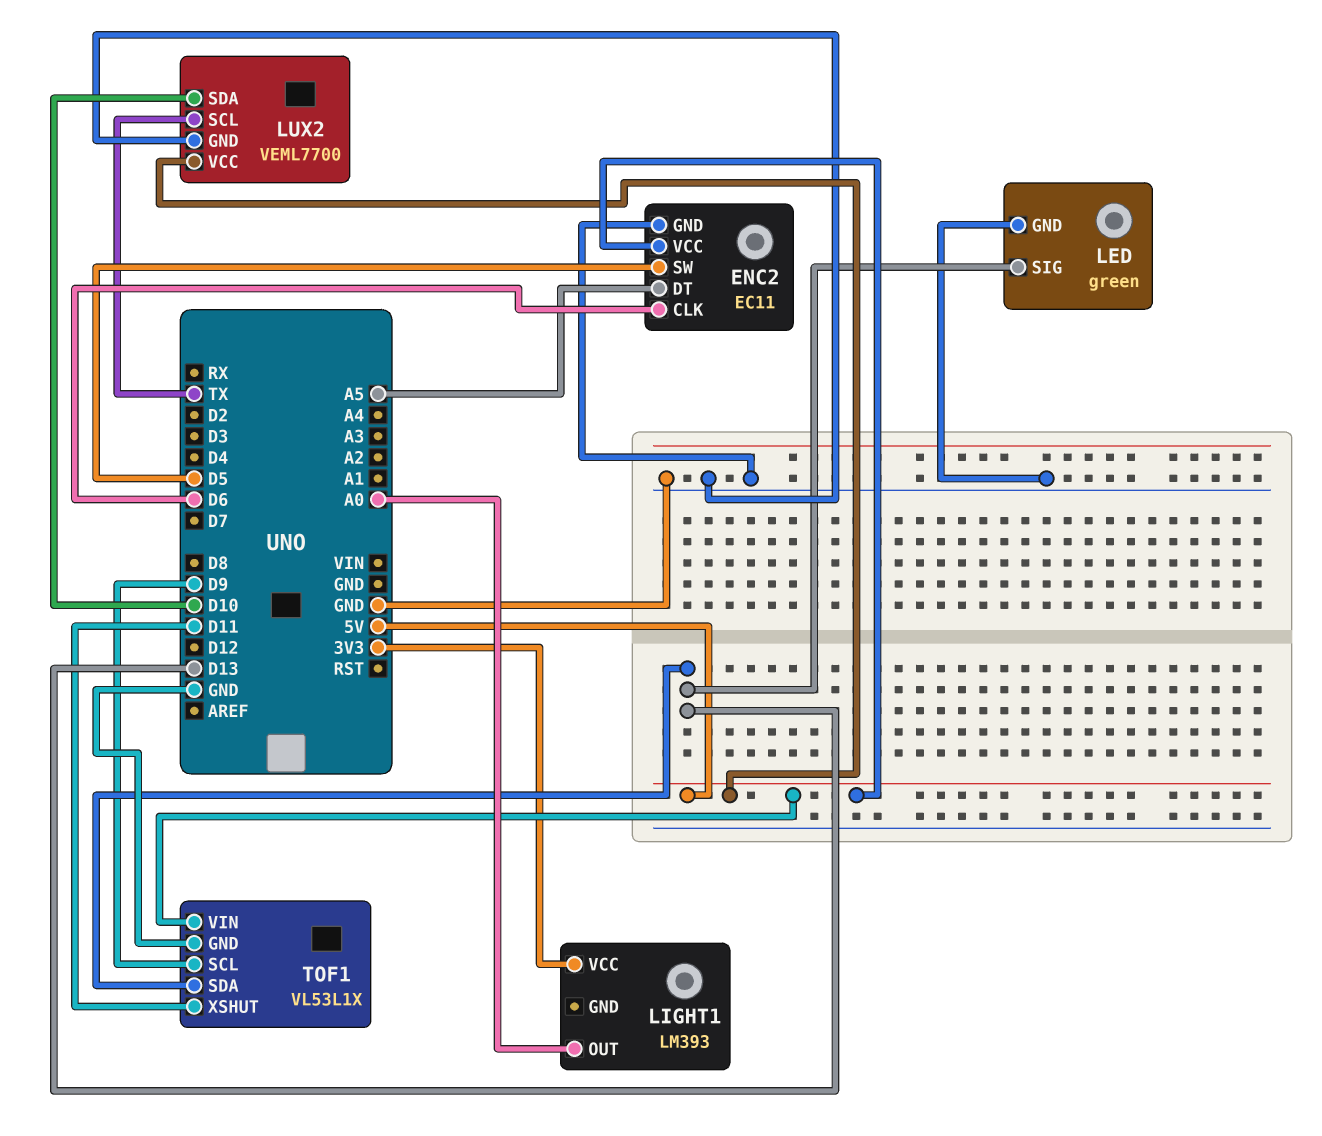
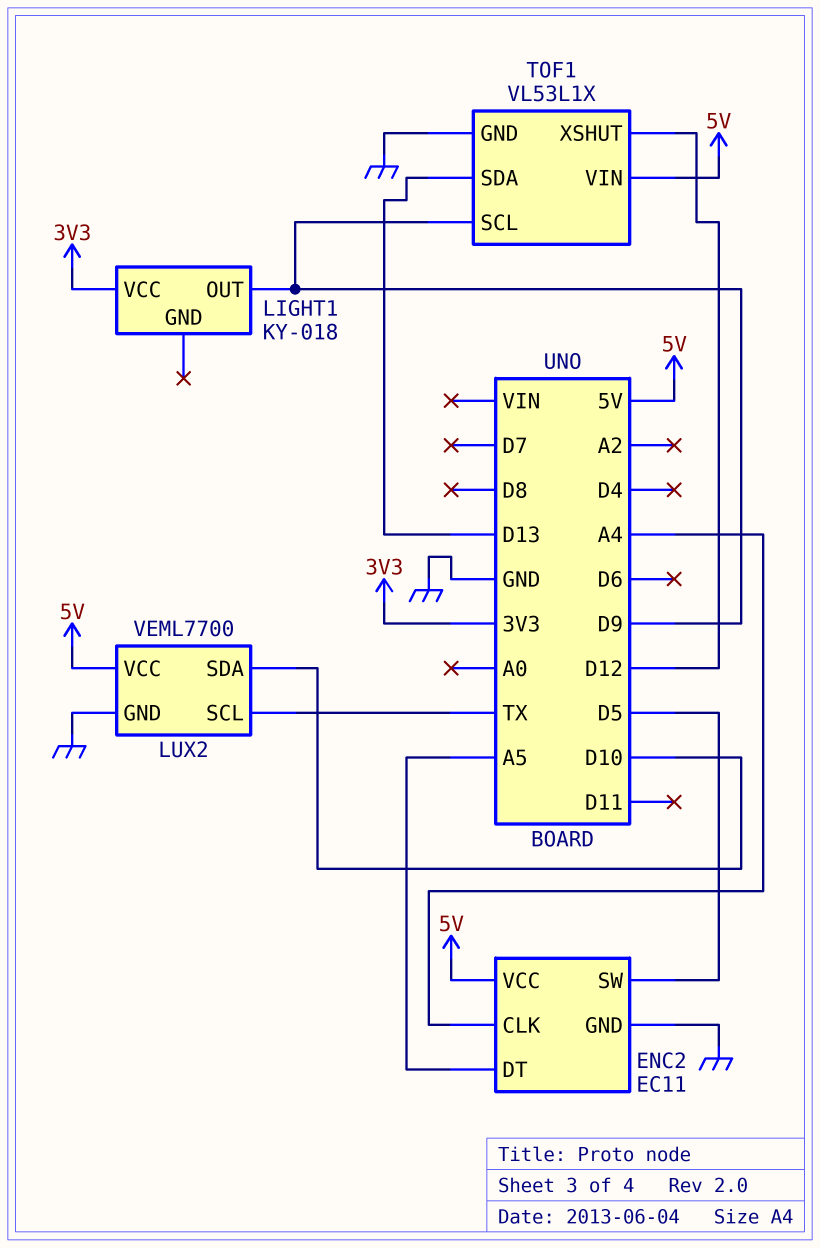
ENC2 pin CLK: D6 -> A4
LED: green -> none
LED pin GND: GND -> none
LED pin SIG: D13 -> none
LIGHT1: LM393 -> KY-018
LIGHT1 pin OUT: A0 -> D9
TOF1 pin XSHUT: D11 -> D12

